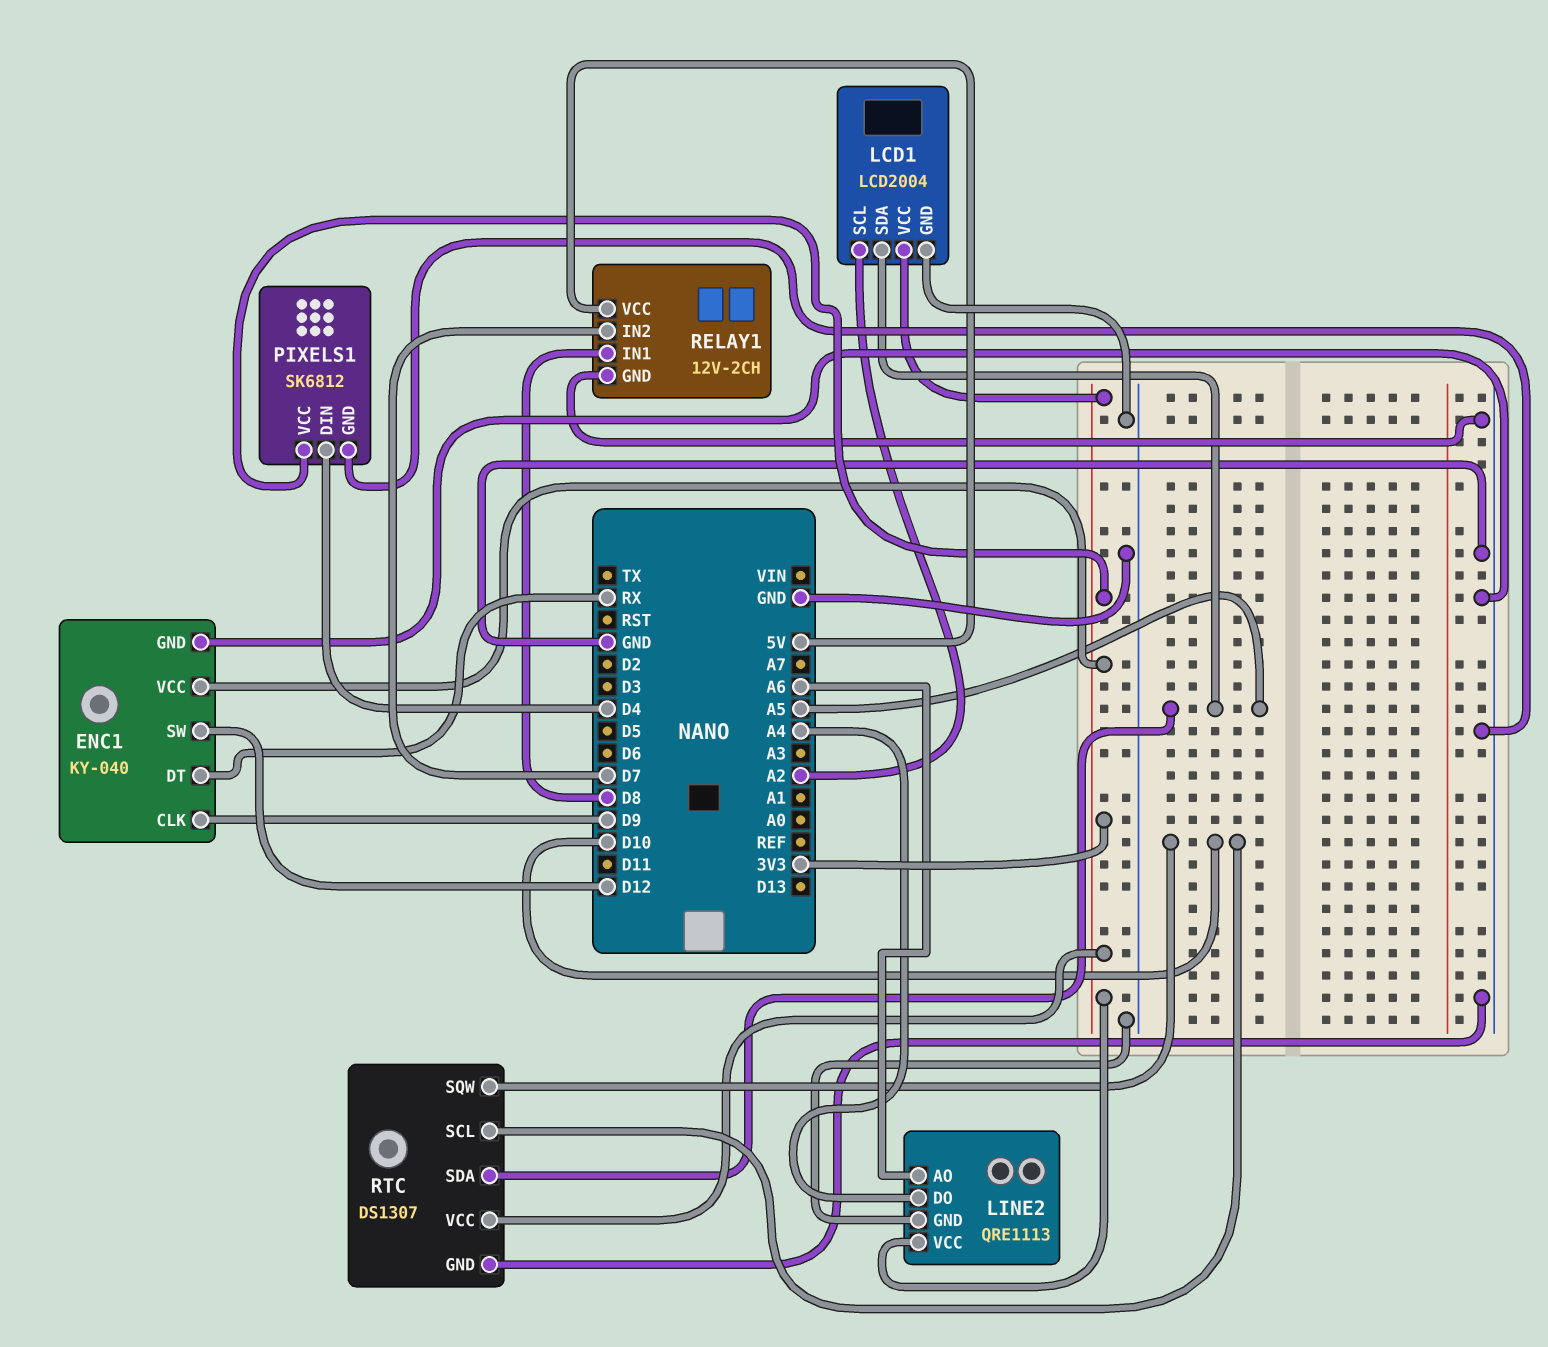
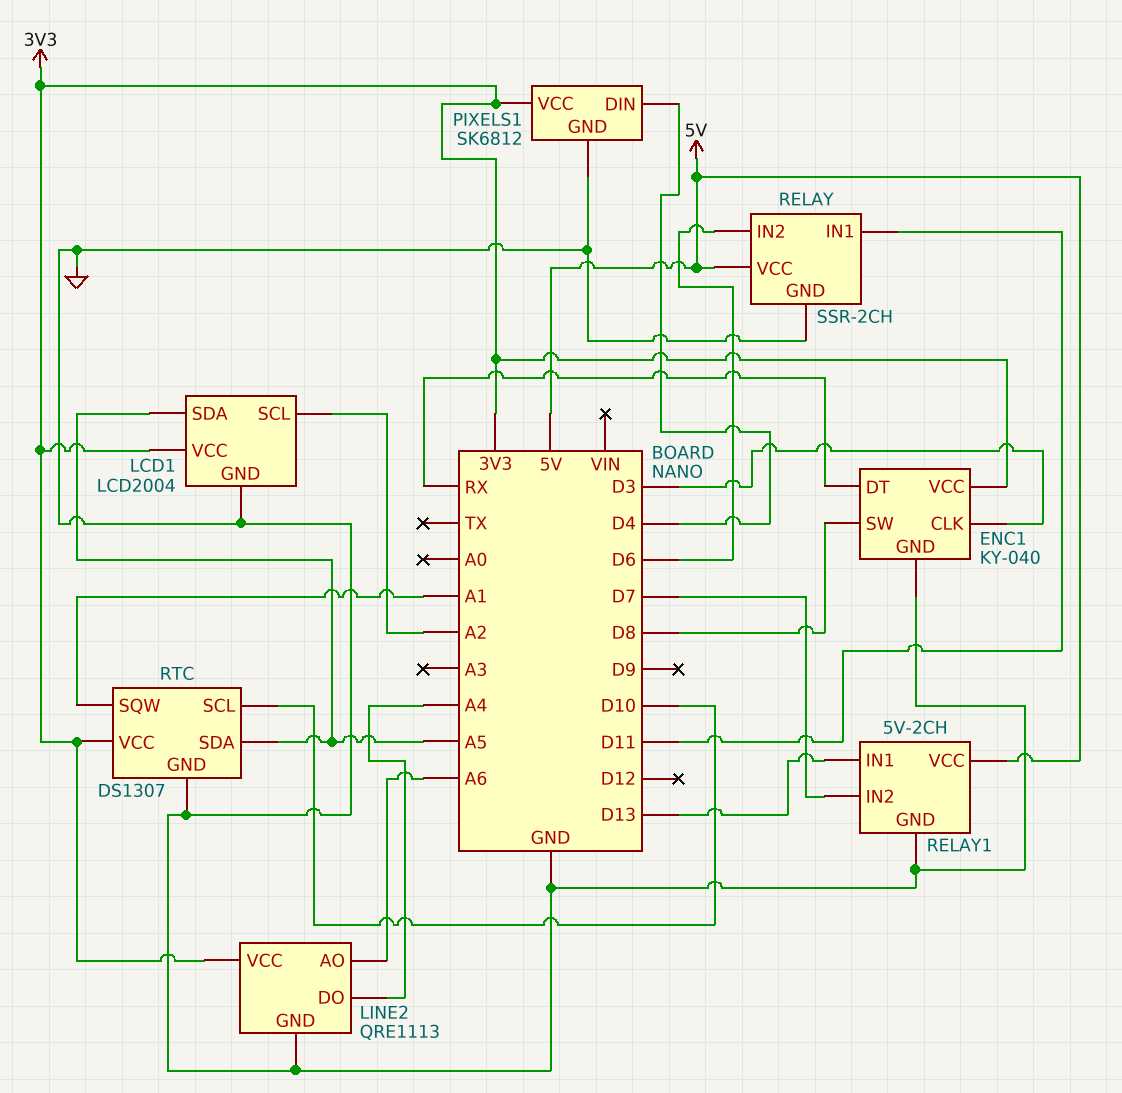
ENC1 pin CLK: D9 -> D3
ENC1 pin SW: D12 -> D8
RELAY: none -> SSR-2CH
RELAY pin GND: none -> GND
RELAY pin IN1: none -> D11
RELAY pin IN2: none -> D6
RELAY pin VCC: none -> 5V
RELAY1: 12V-2CH -> 5V-2CH
RELAY1 pin IN1: D8 -> D13
RTC pin SQW: D10 -> A1

